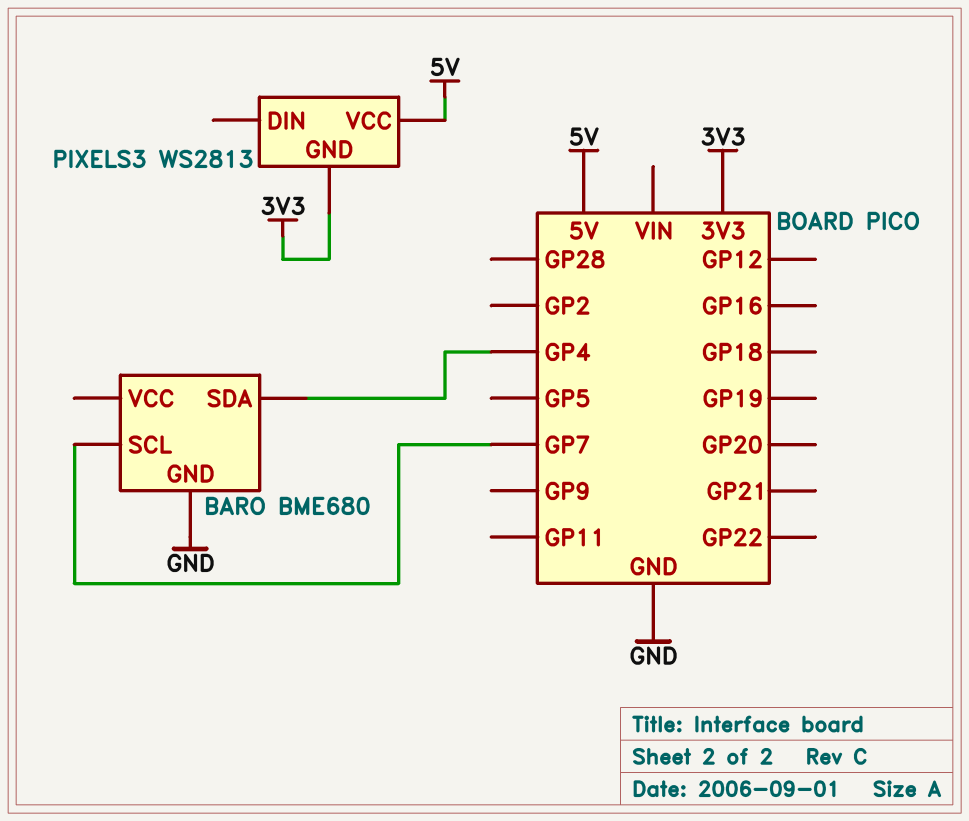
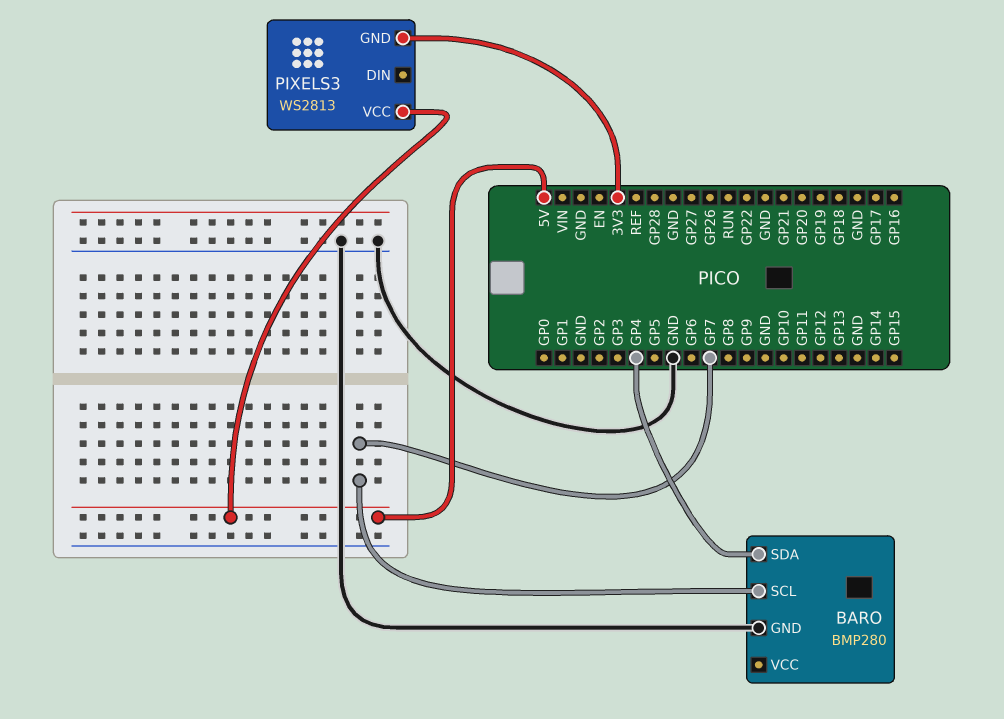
BARO: BME680 -> BMP280

